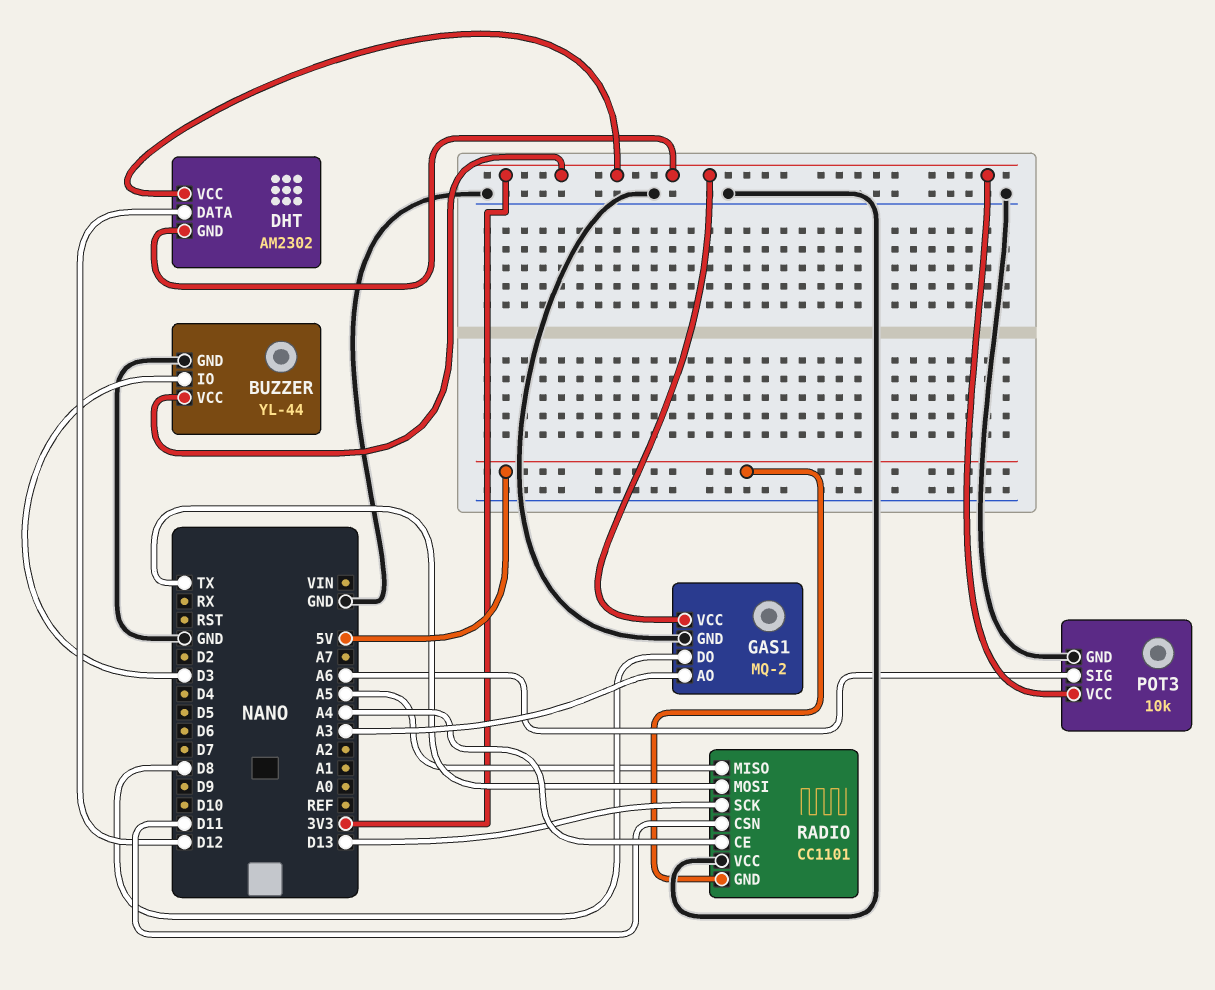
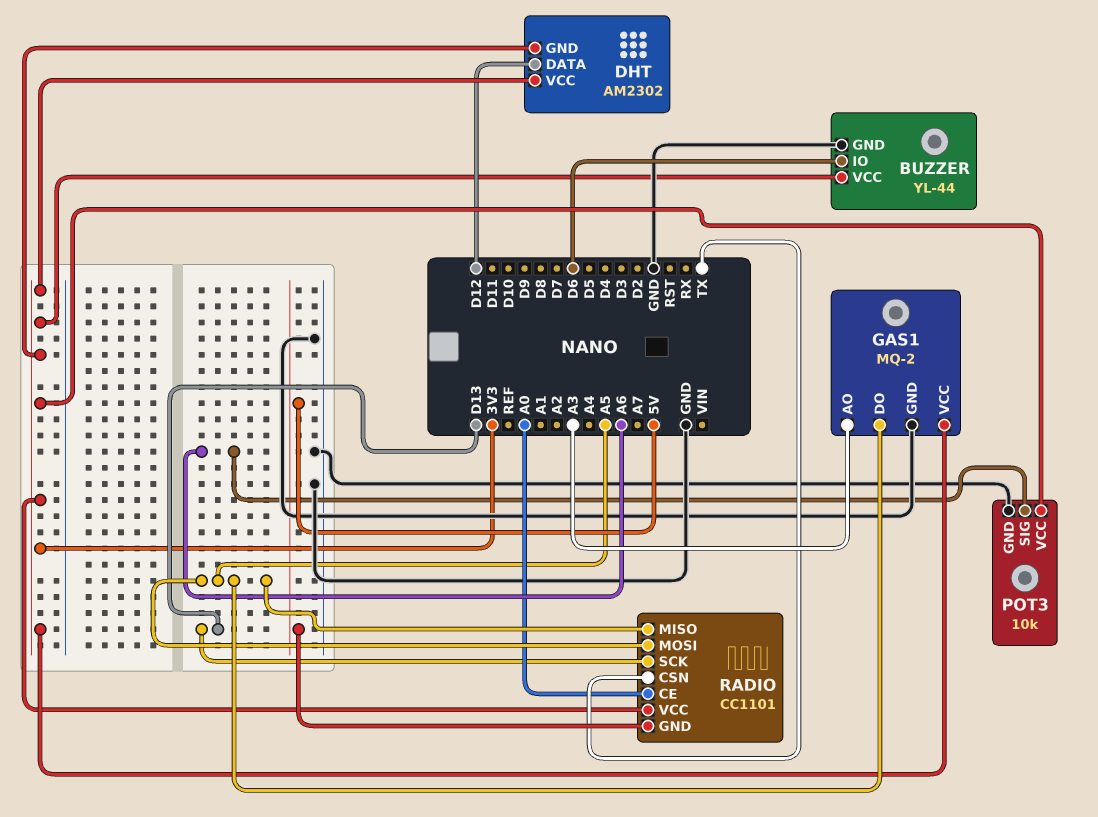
BUZZER pin IO: D3 -> D6
GAS1 pin DO: D8 -> A5
RADIO pin CE: A4 -> A0
RADIO pin CSN: D11 -> TX
RADIO pin MOSI: TX -> A5
RADIO pin VCC: GND -> 3V3

